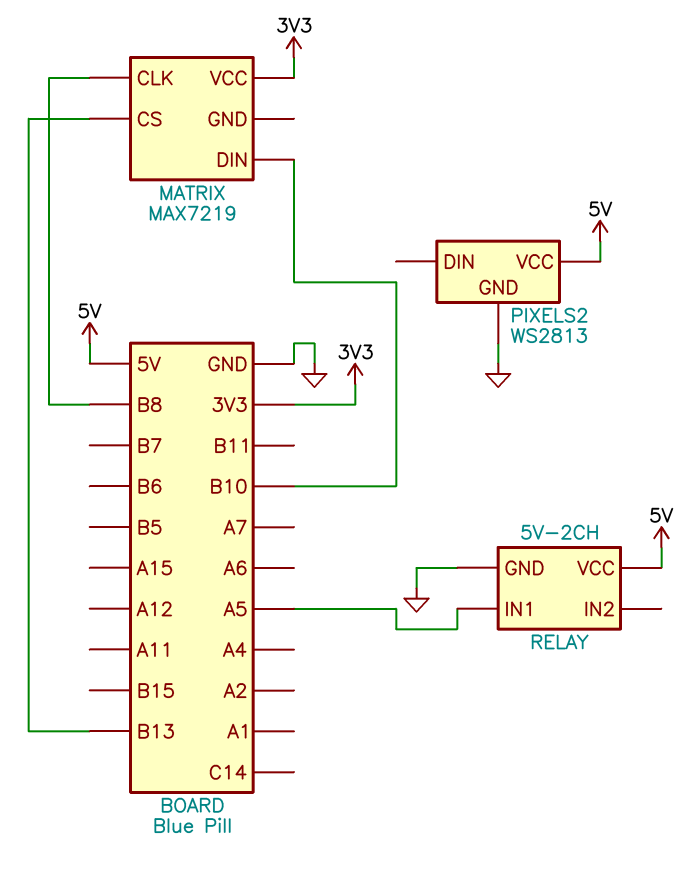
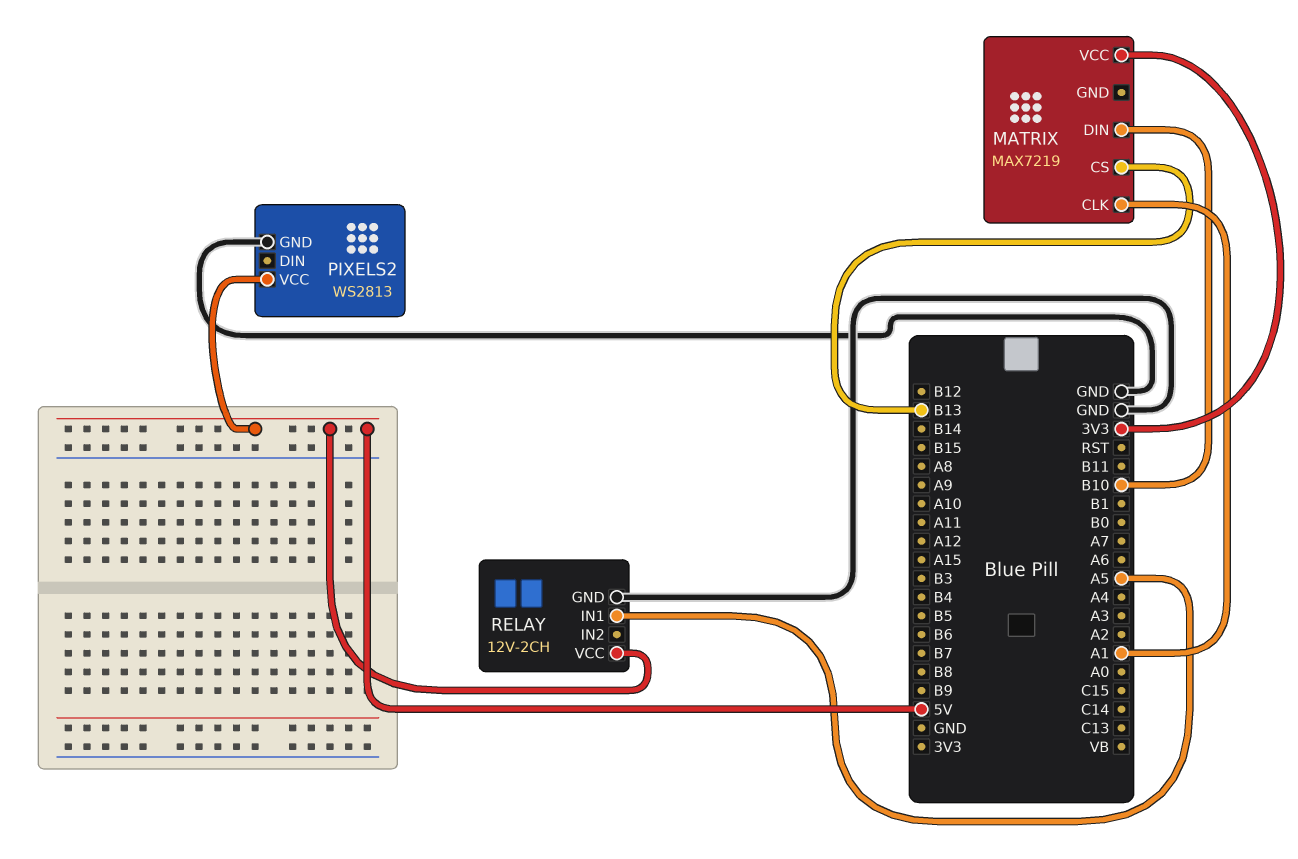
MATRIX pin CLK: B8 -> A1
RELAY: 5V-2CH -> 12V-2CH

